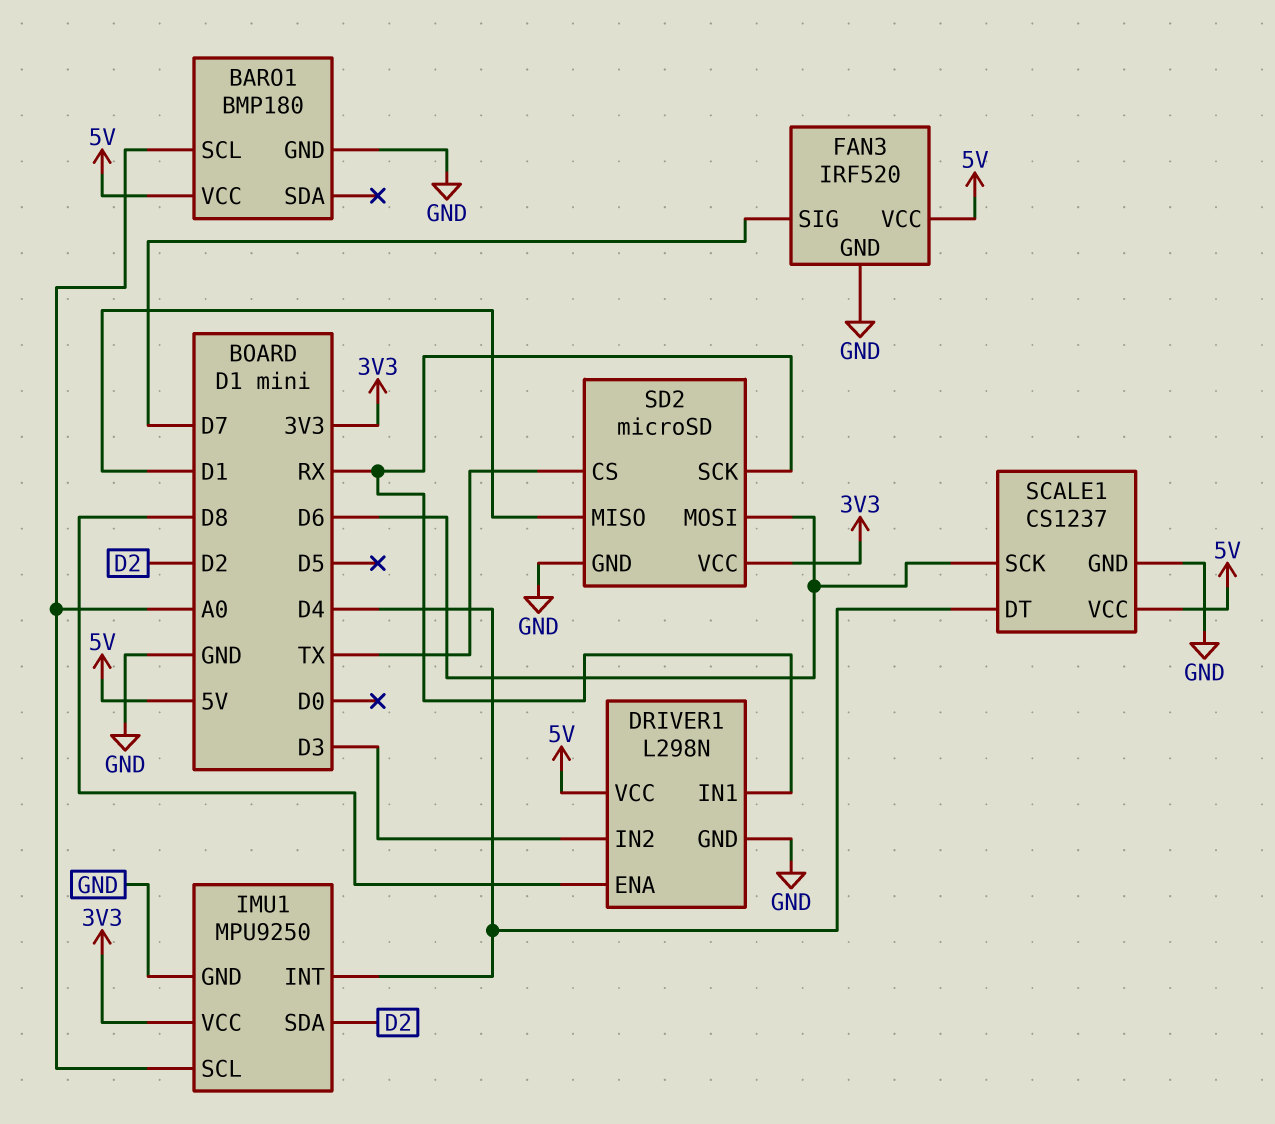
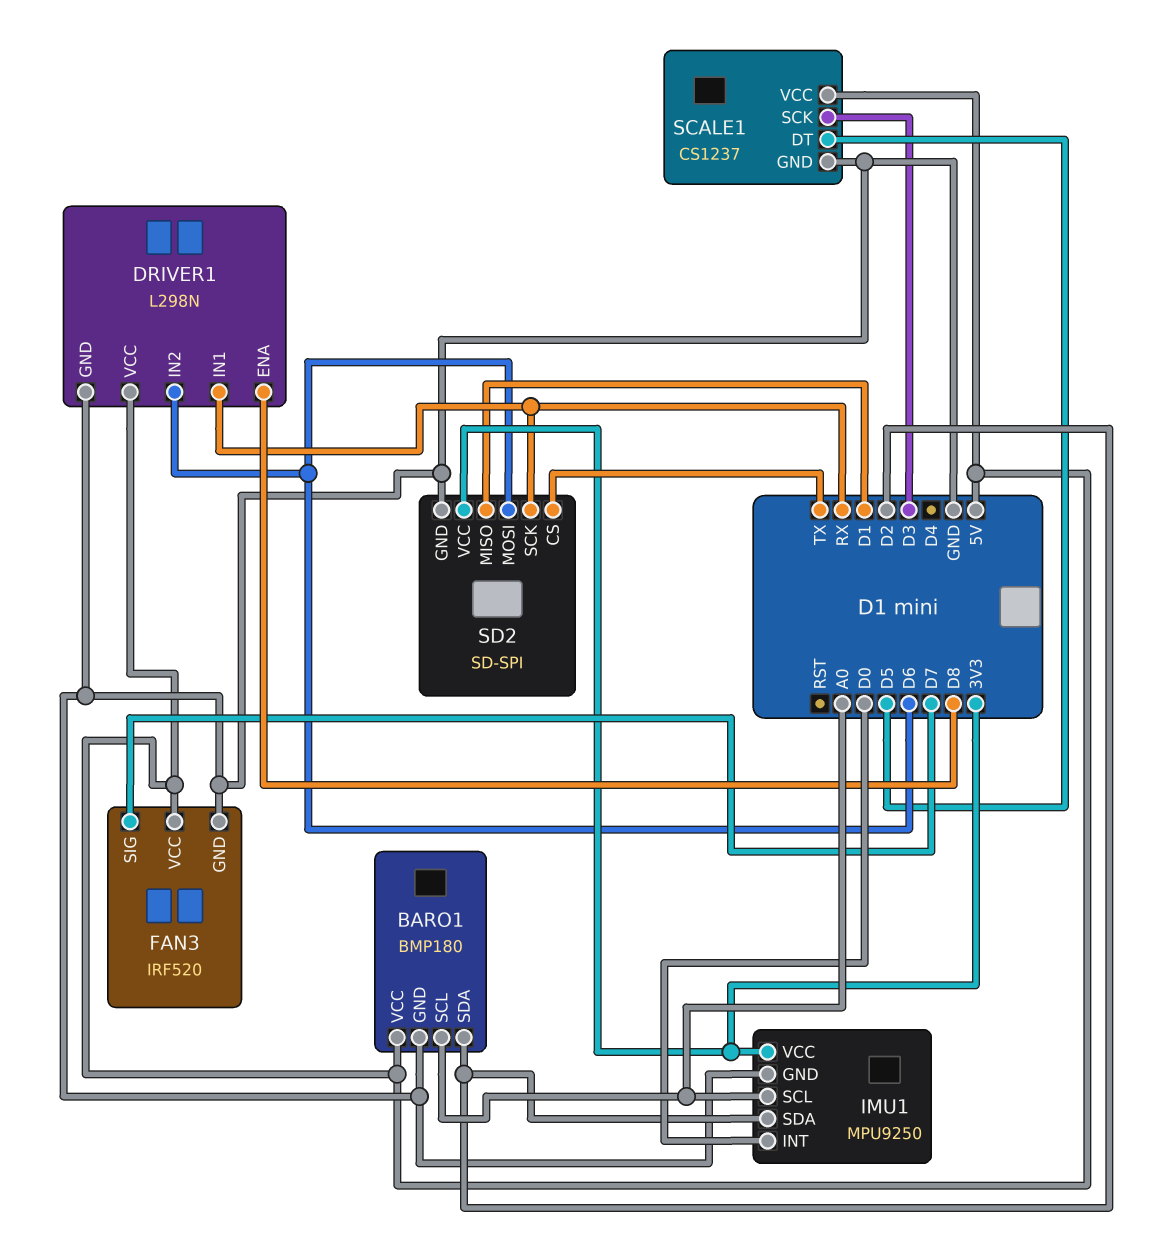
BARO1 pin SDA: none -> D2
DRIVER1 pin IN2: D3 -> D6
IMU1 pin INT: D4 -> D0
SCALE1 pin DT: D4 -> D5
SCALE1 pin SCK: D6 -> D3
SD2: microSD -> SD-SPI

